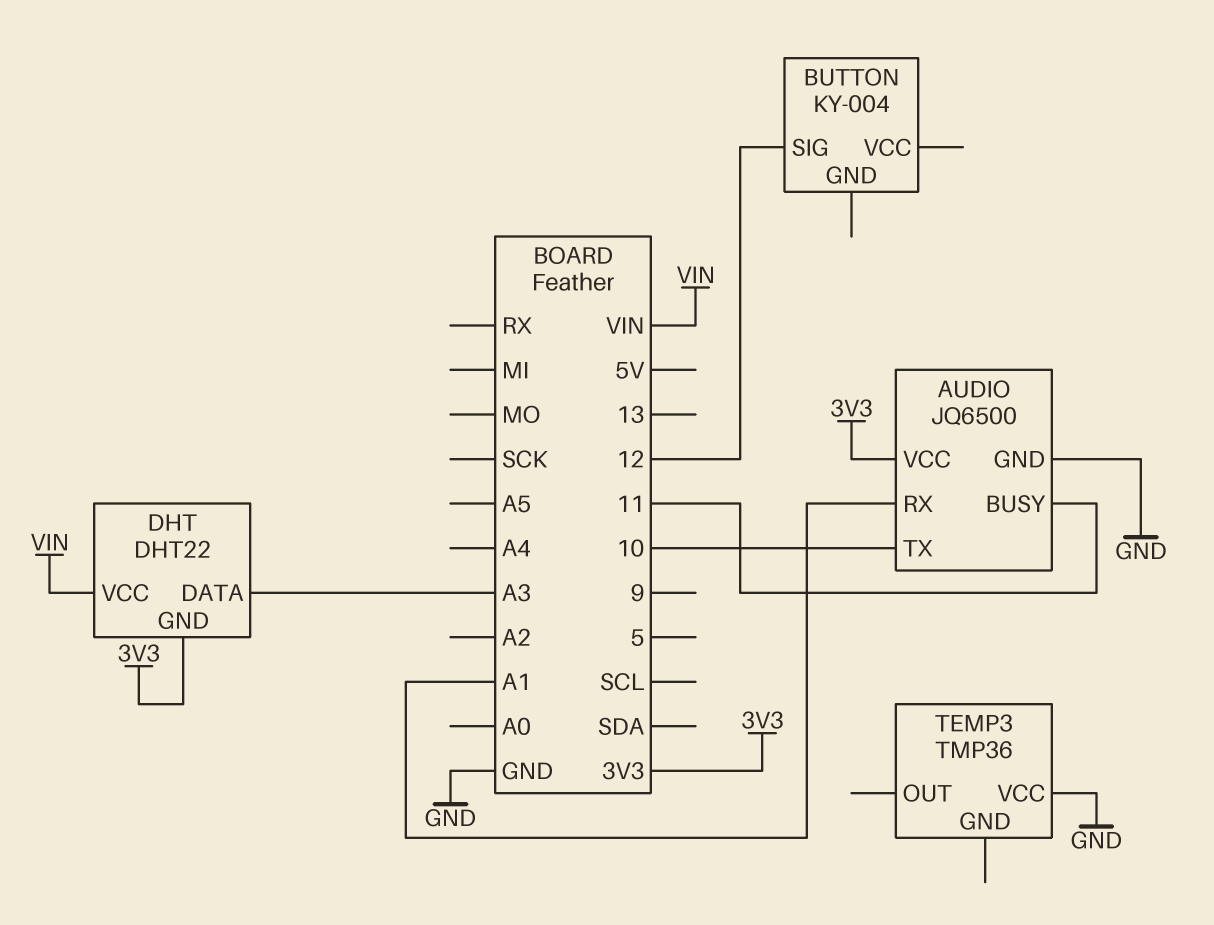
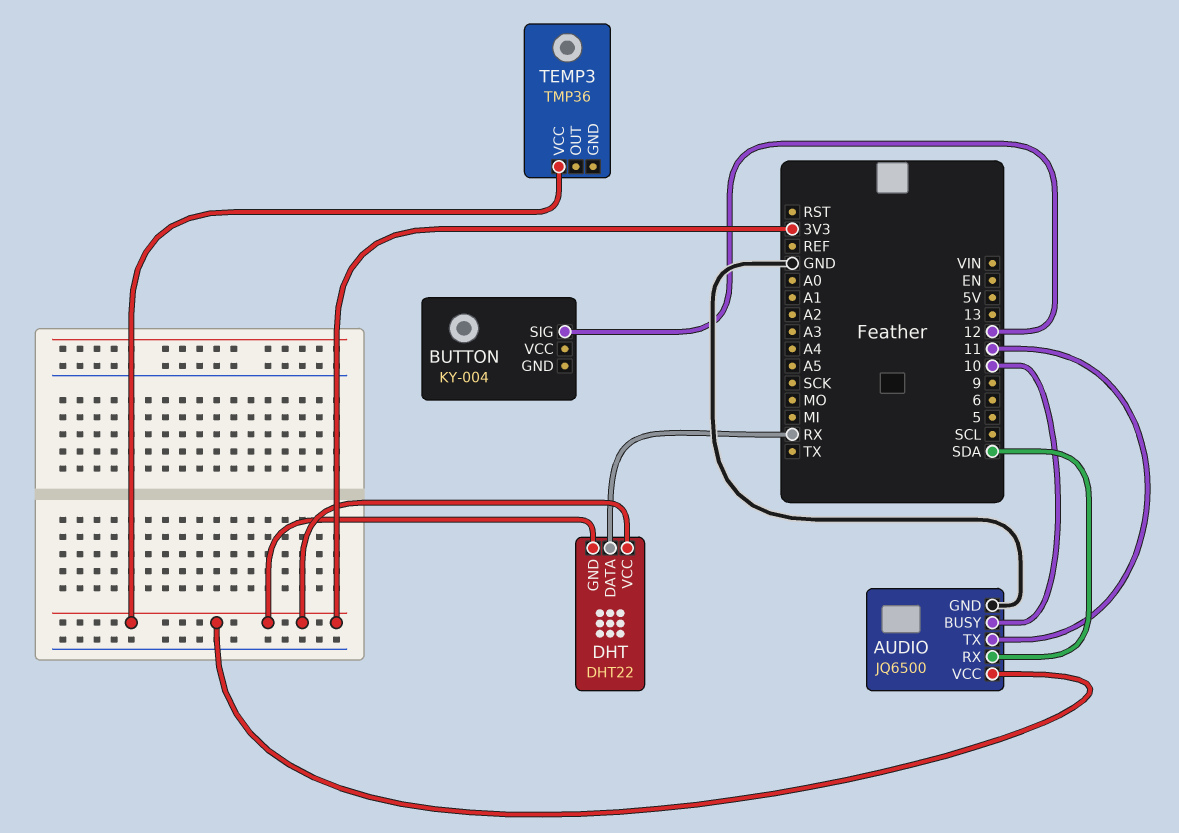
AUDIO pin BUSY: 11 -> 10
AUDIO pin RX: A1 -> SDA
AUDIO pin TX: 10 -> 11
DHT pin DATA: A3 -> RX
DHT pin VCC: VIN -> 3V3
TEMP3 pin VCC: GND -> 3V3

